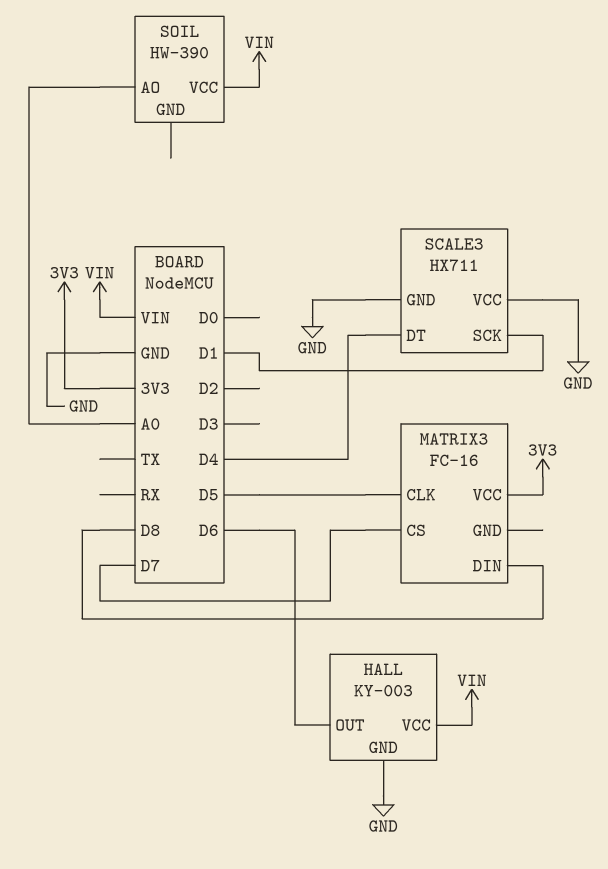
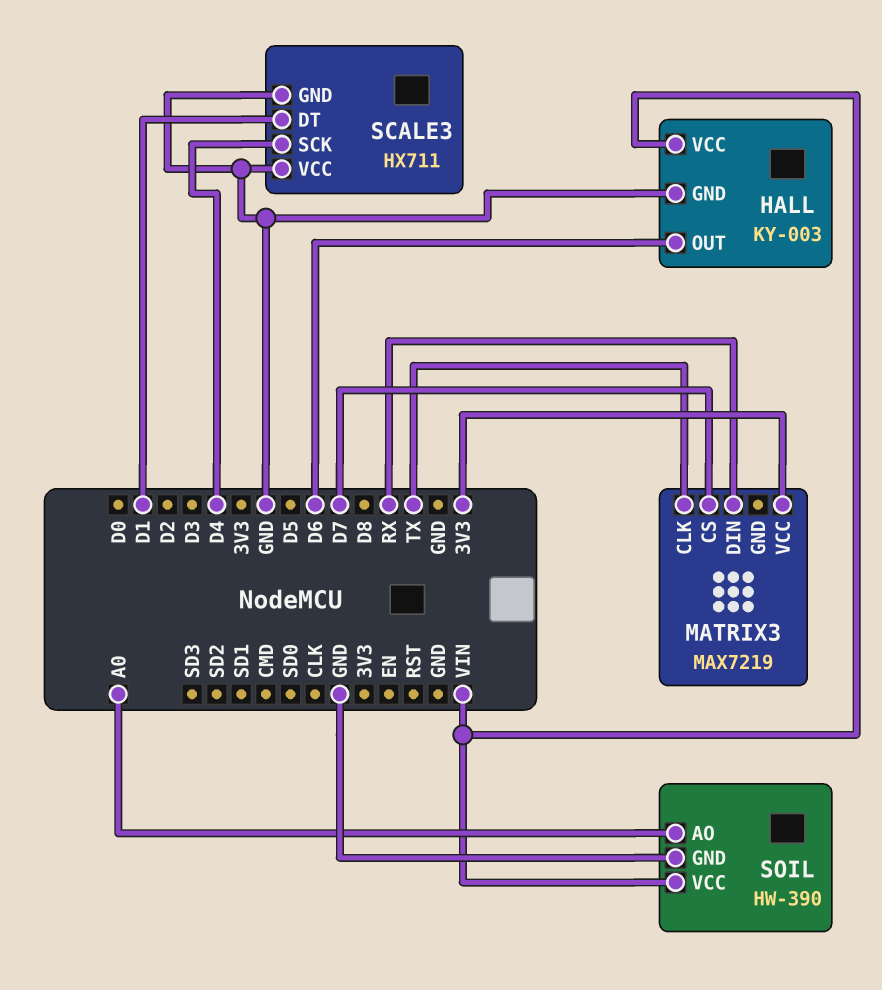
MATRIX3: FC-16 -> MAX7219
MATRIX3 pin CLK: D5 -> TX
MATRIX3 pin DIN: D8 -> RX
SCALE3 pin DT: D4 -> D1
SCALE3 pin SCK: D1 -> D4
SOIL pin GND: none -> GND

